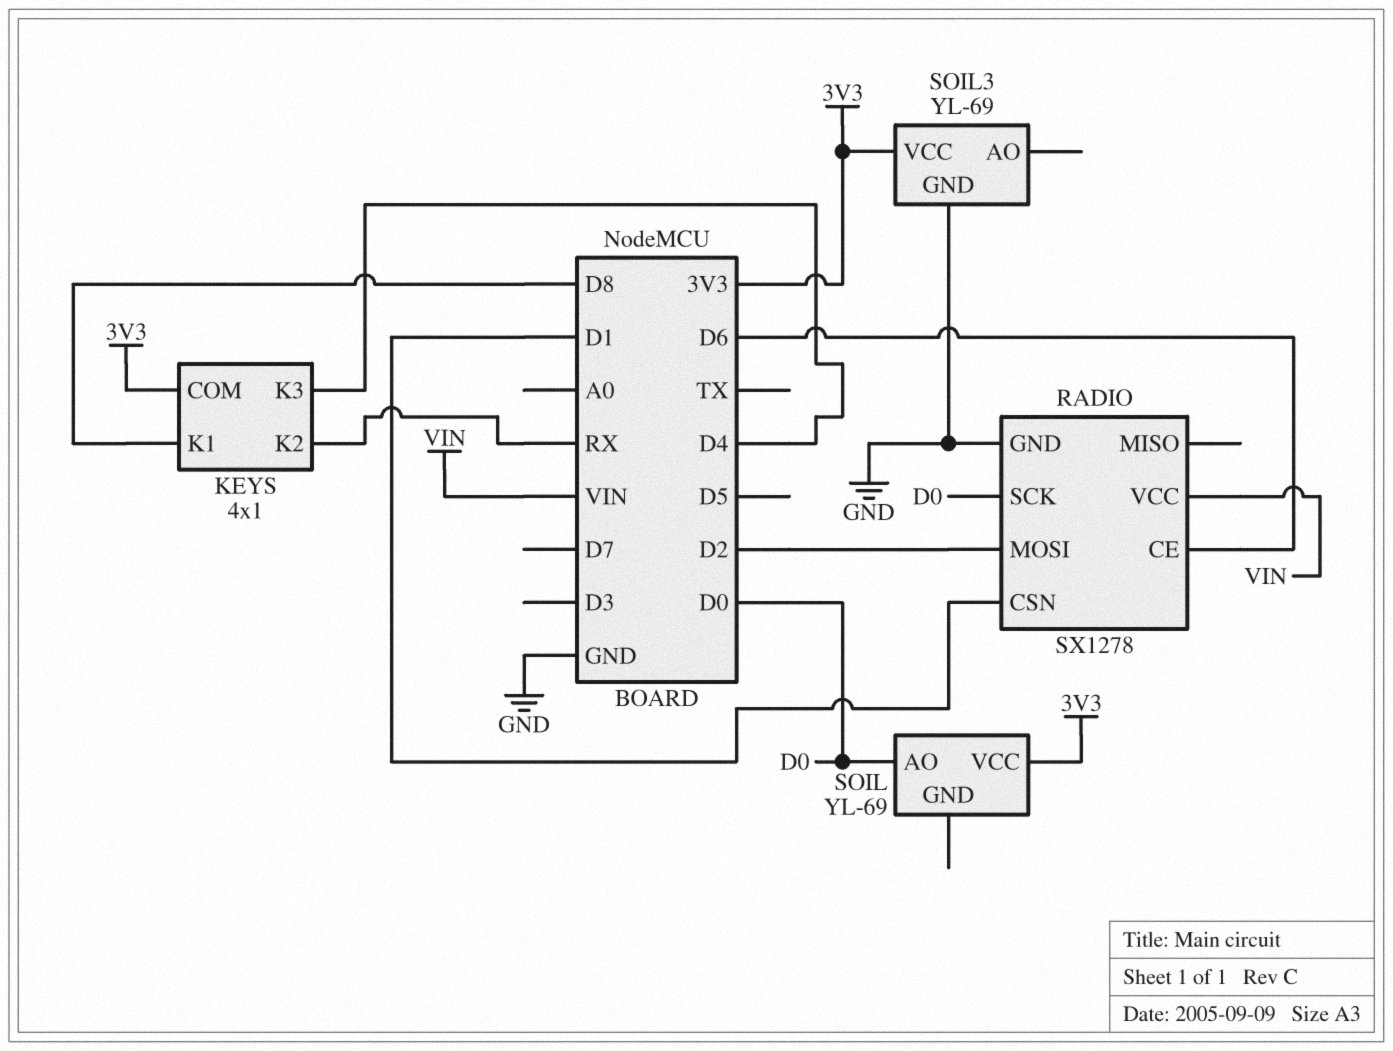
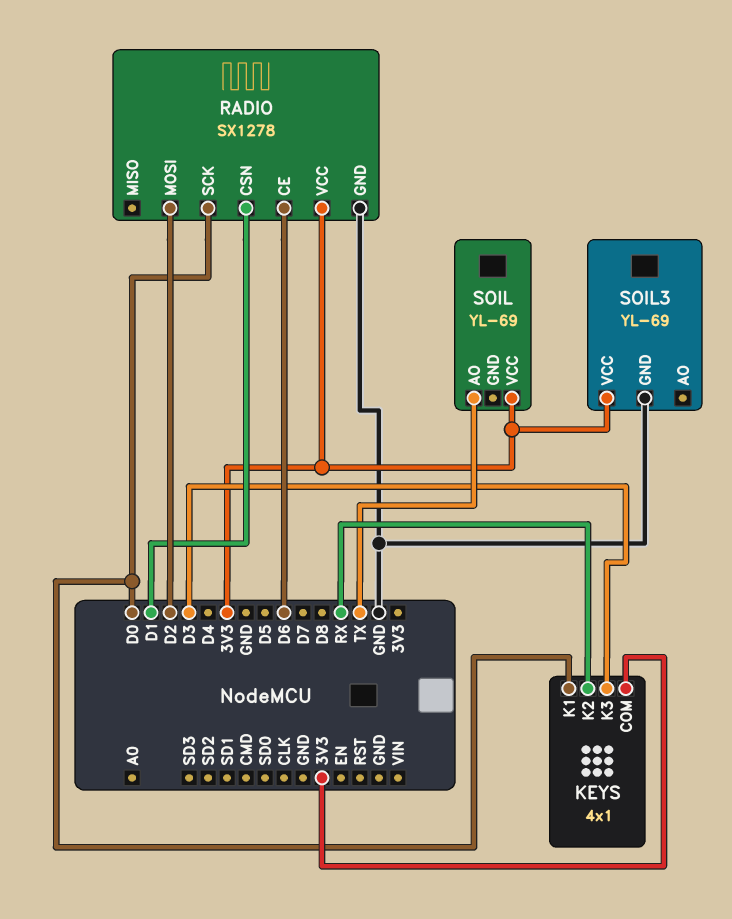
KEYS pin K1: D8 -> D0
KEYS pin K3: D4 -> D3
RADIO pin VCC: VIN -> 3V3
SOIL pin AO: D0 -> TX

